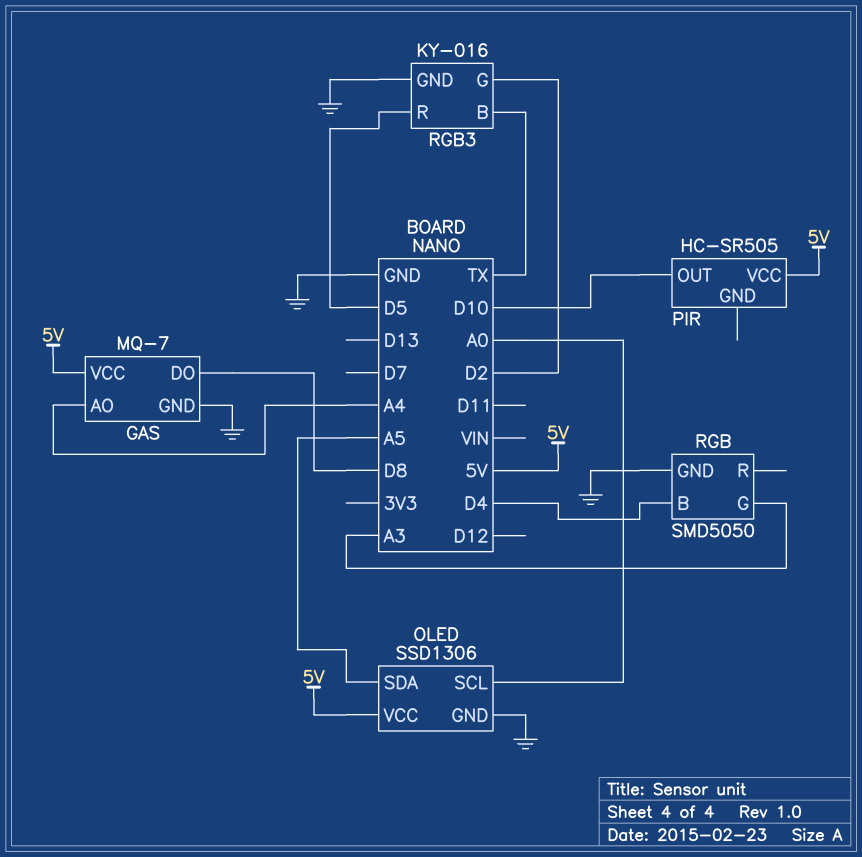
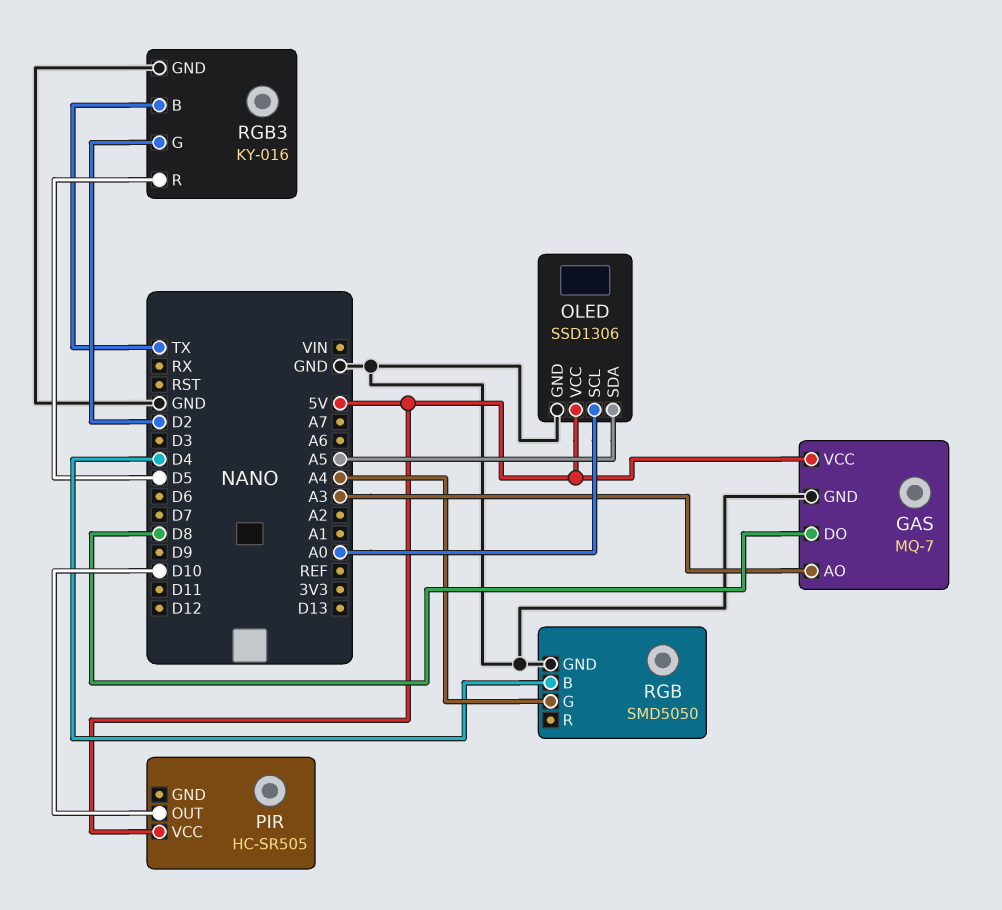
GAS pin AO: A4 -> A3
RGB pin G: A3 -> A4

